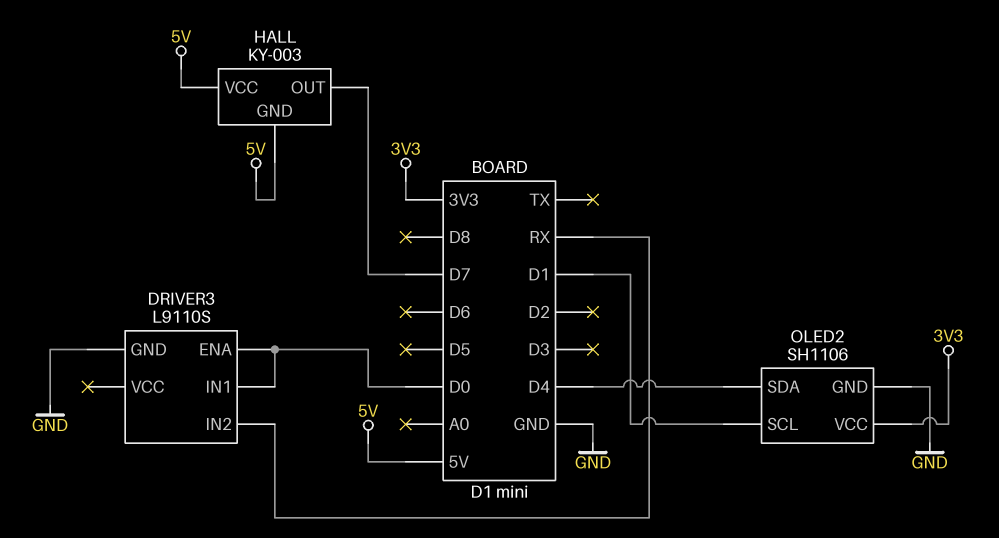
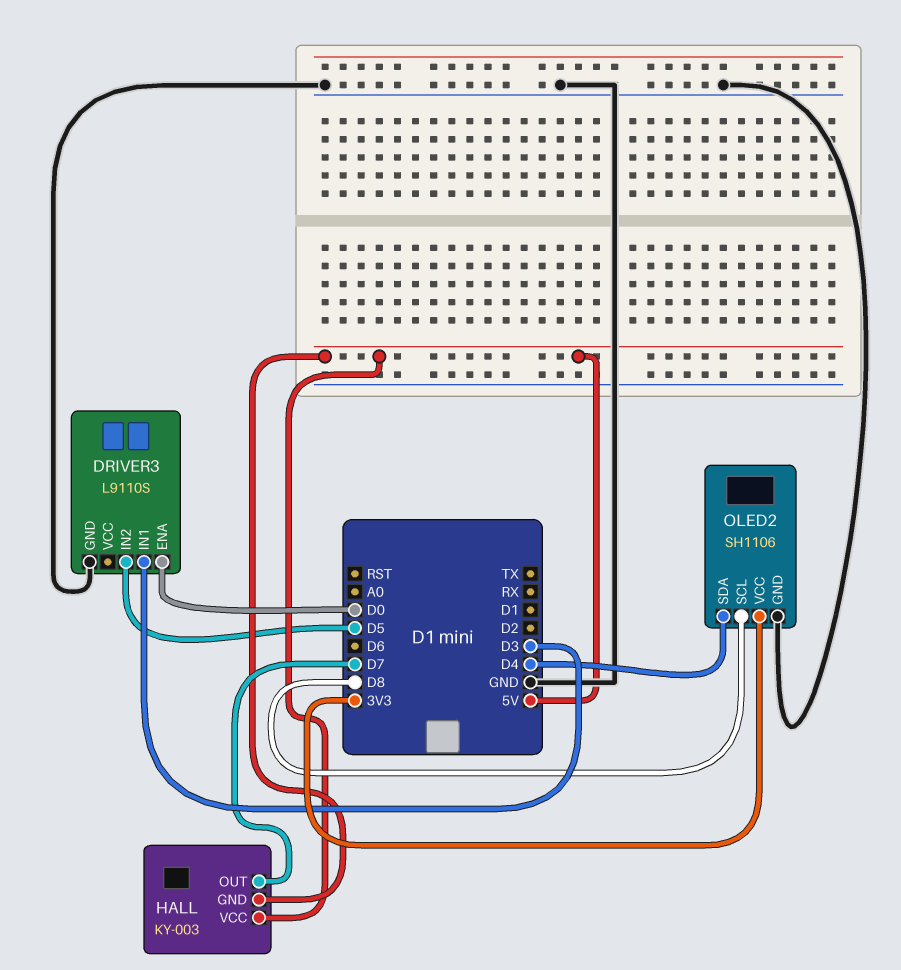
DRIVER3 pin IN1: D0 -> D3
DRIVER3 pin IN2: RX -> D5
OLED2 pin SCL: D1 -> D8

